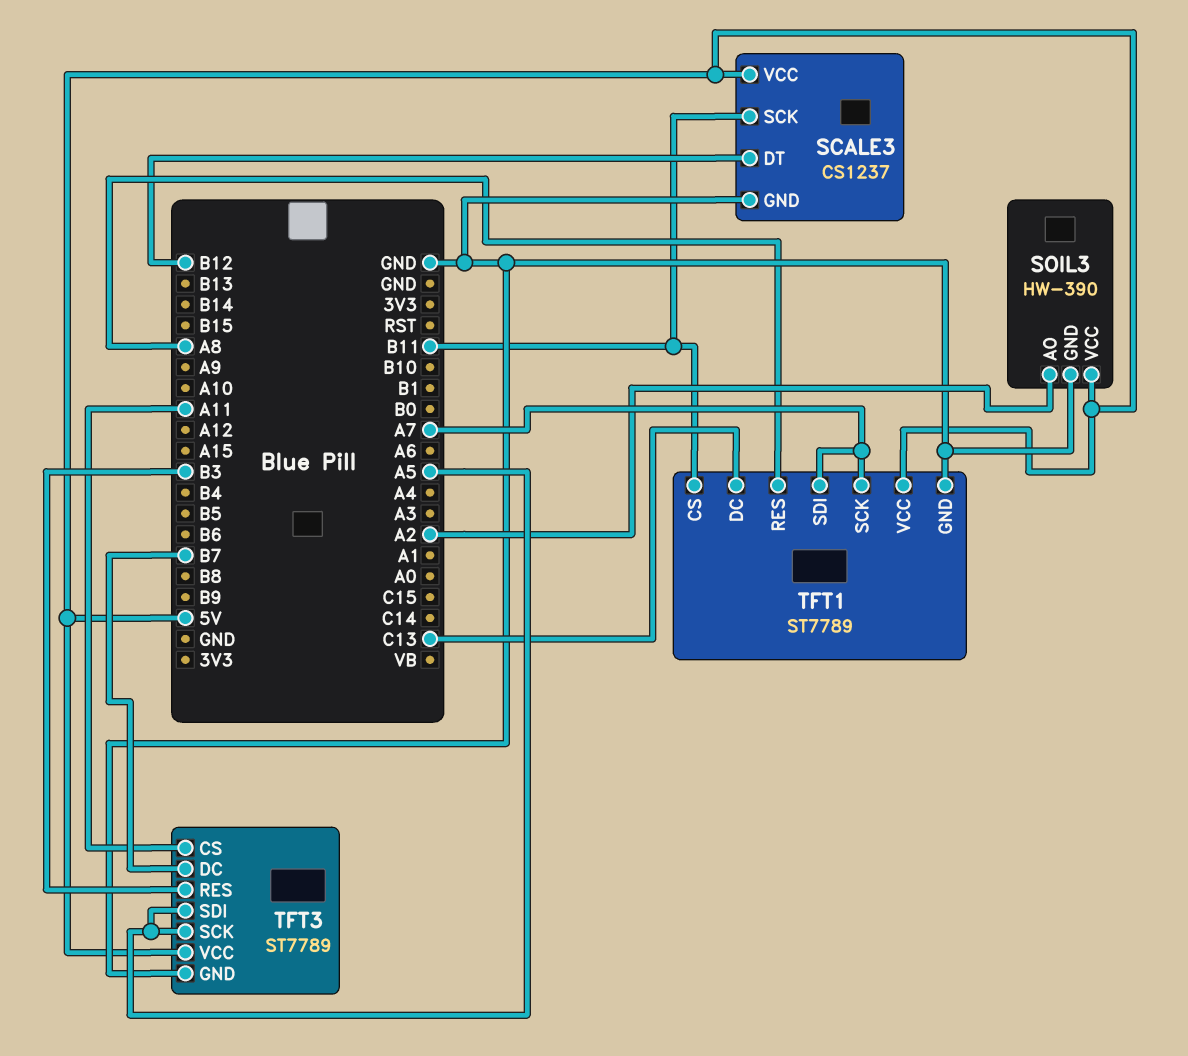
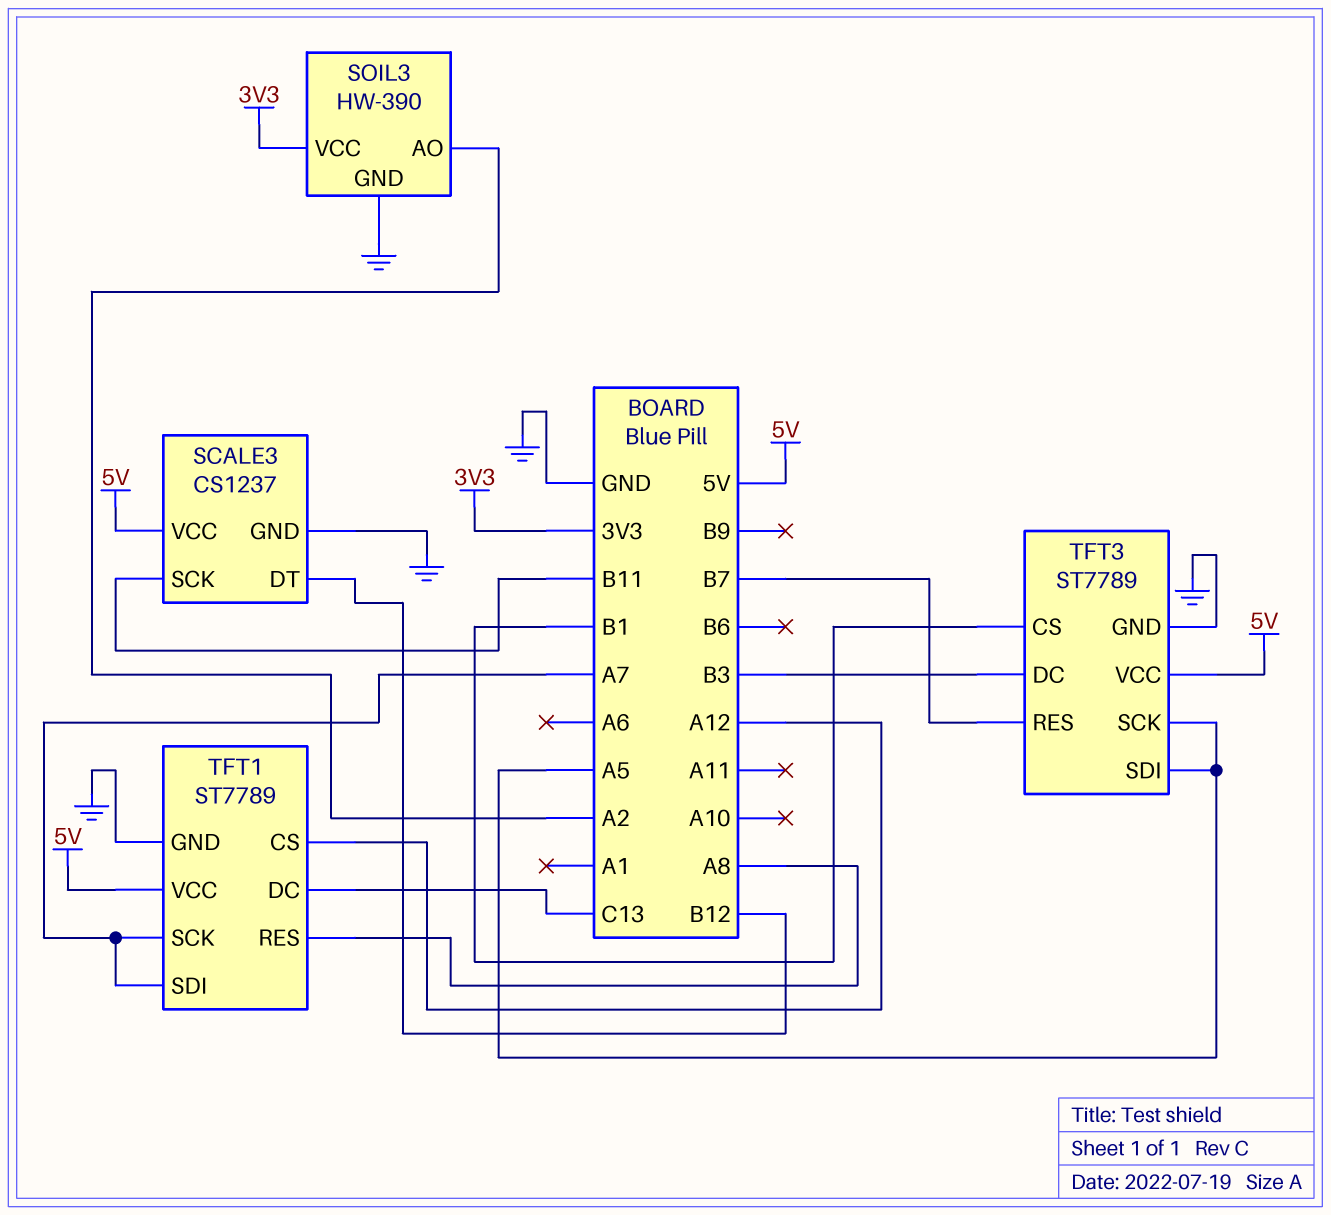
SOIL3 pin VCC: 5V -> 3V3
TFT1 pin CS: B11 -> A12
TFT3 pin CS: A11 -> B1
TFT3 pin DC: B7 -> B3
TFT3 pin RES: B3 -> B7

